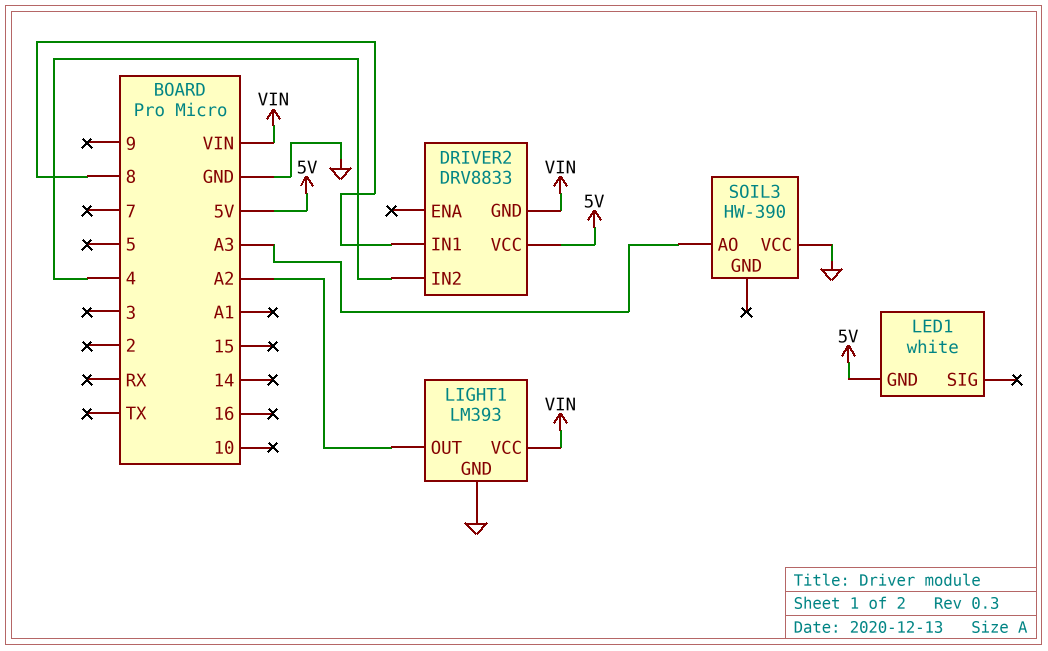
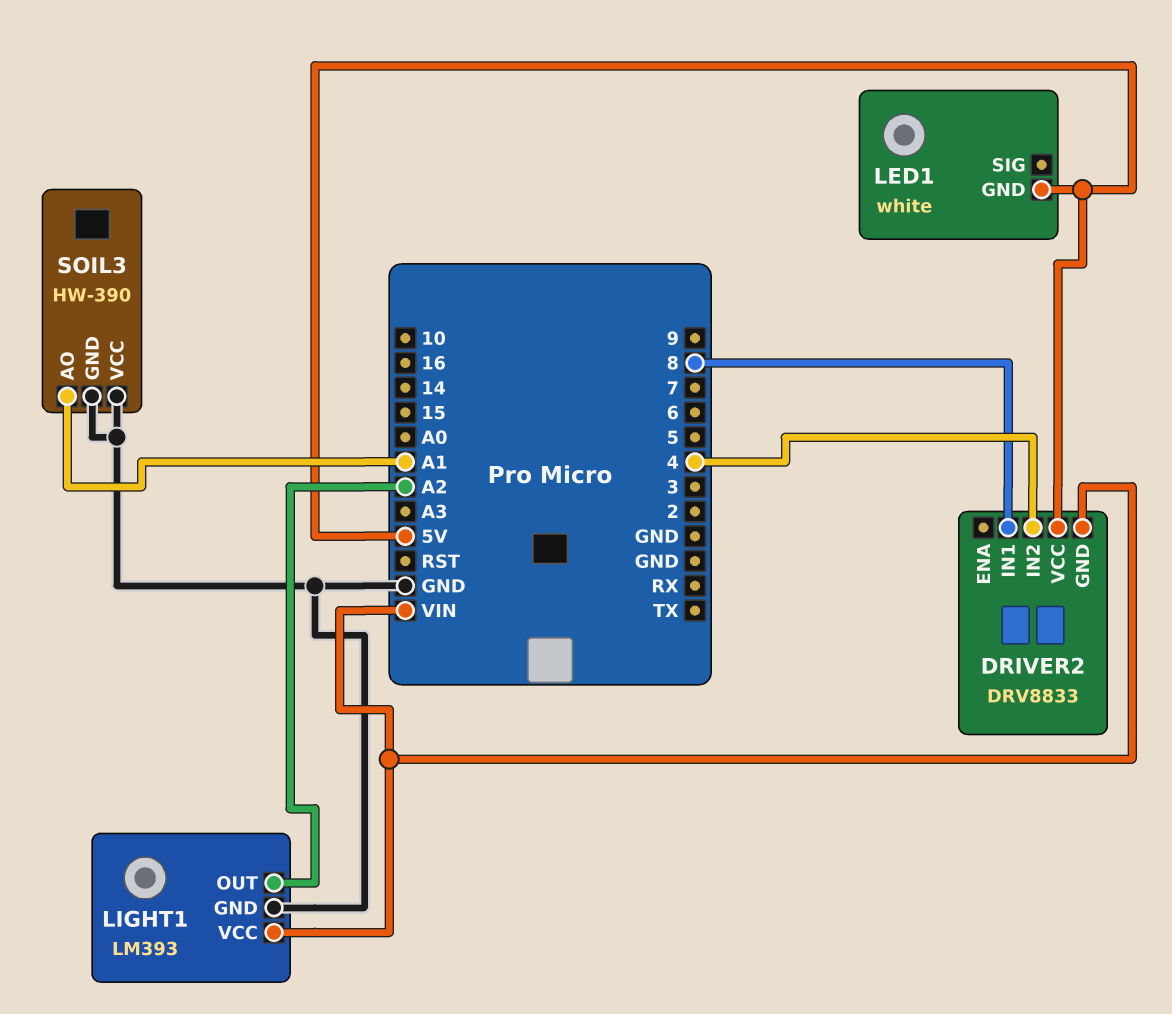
SOIL3 pin AO: A3 -> A1
SOIL3 pin GND: none -> GND

